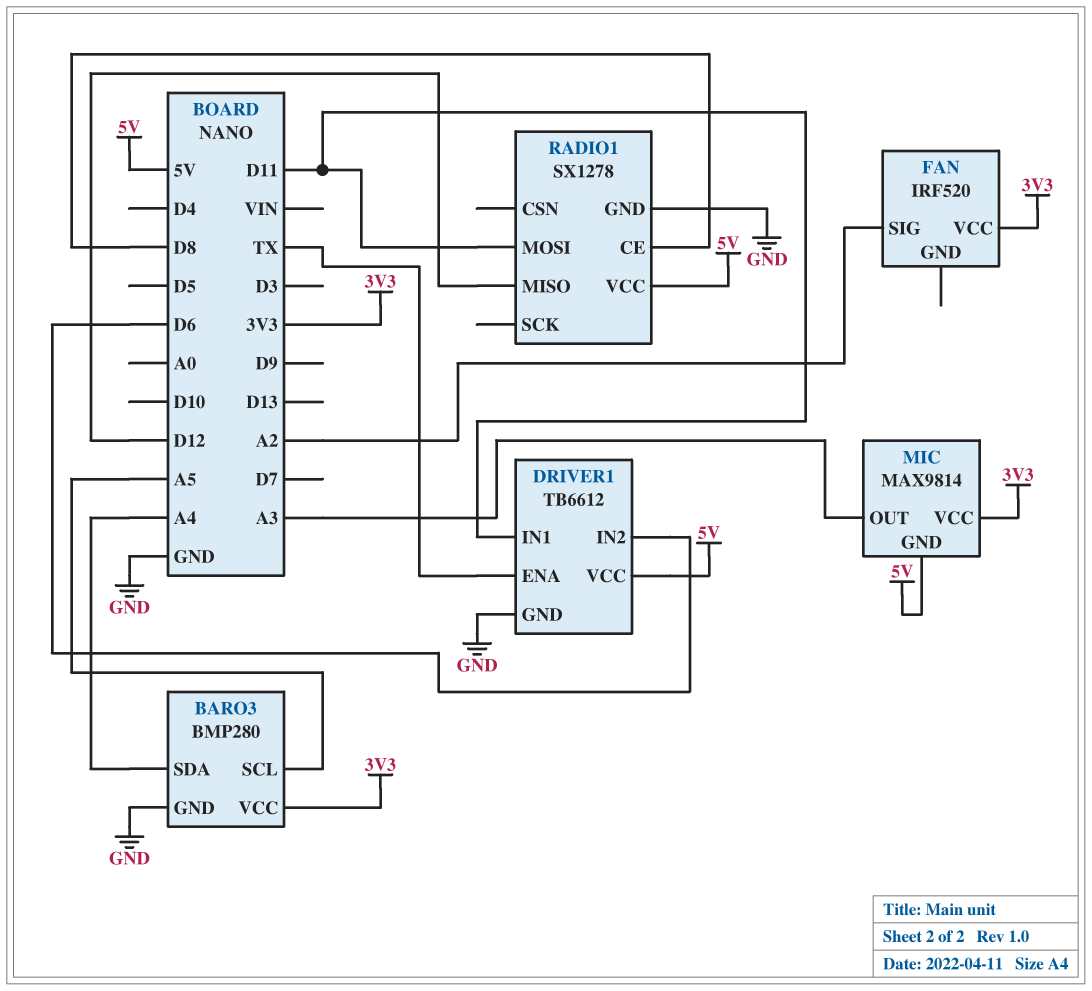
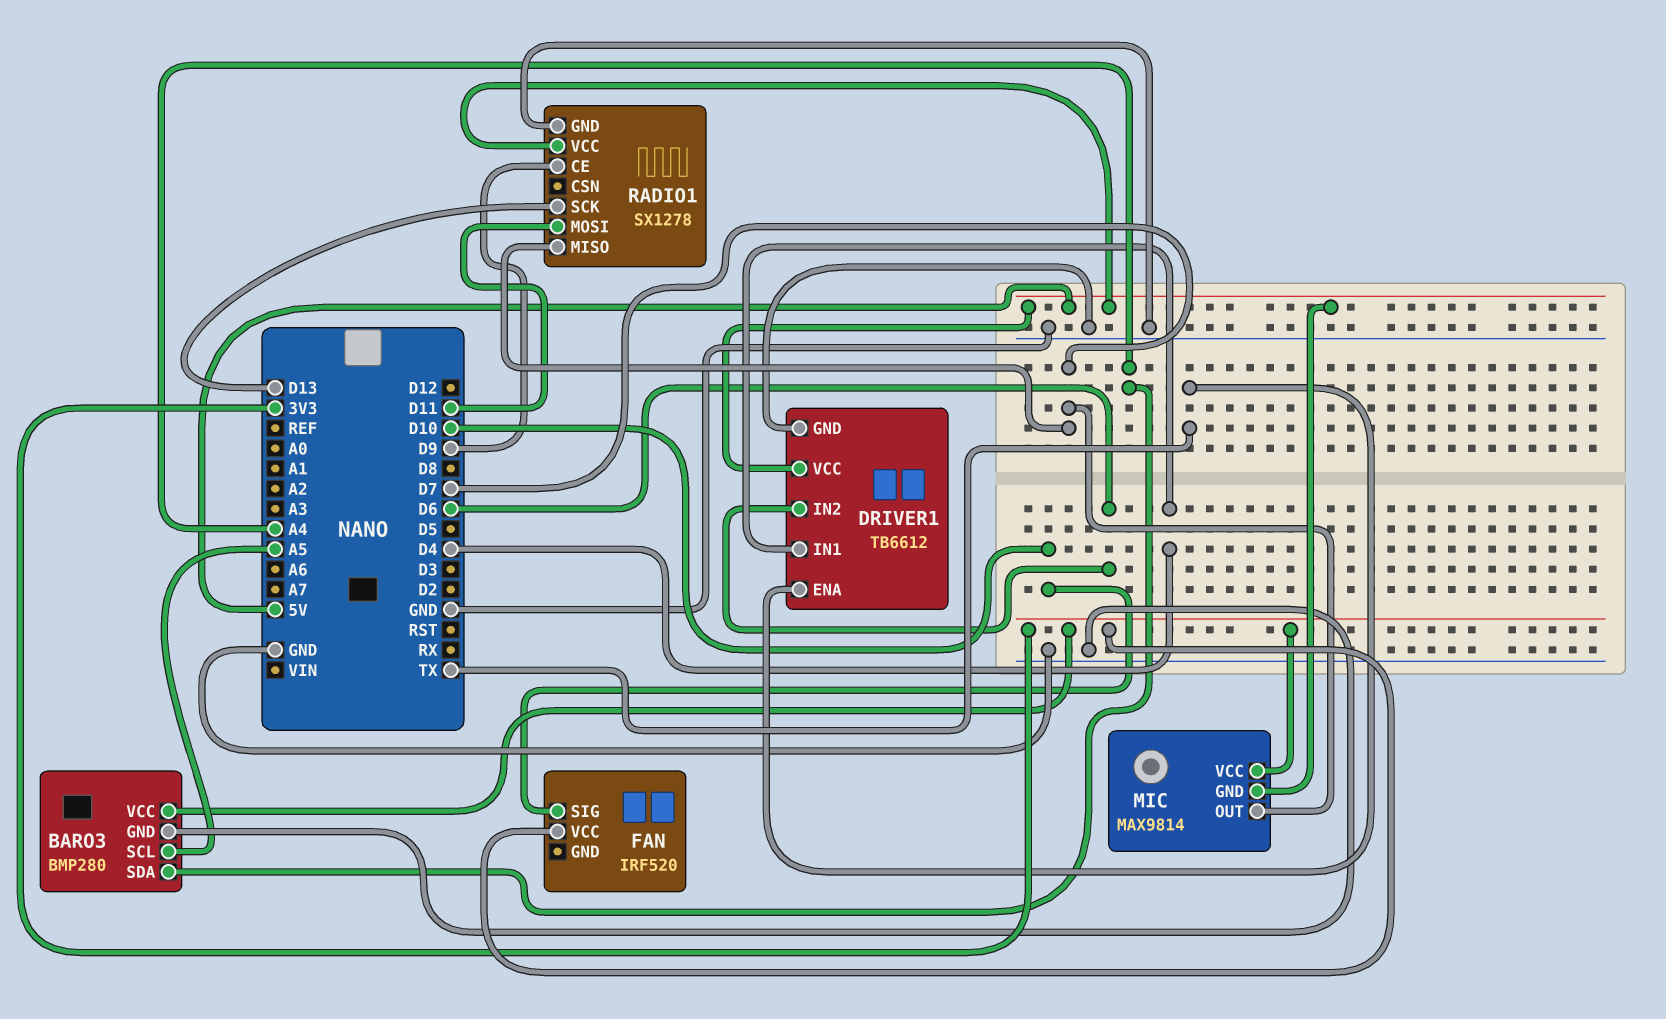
DRIVER1 pin IN1: D11 -> D4
FAN pin SIG: A2 -> D10
MIC pin OUT: A3 -> D7
RADIO1 pin CE: D8 -> D9
RADIO1 pin MISO: D12 -> D7
RADIO1 pin SCK: none -> D13

